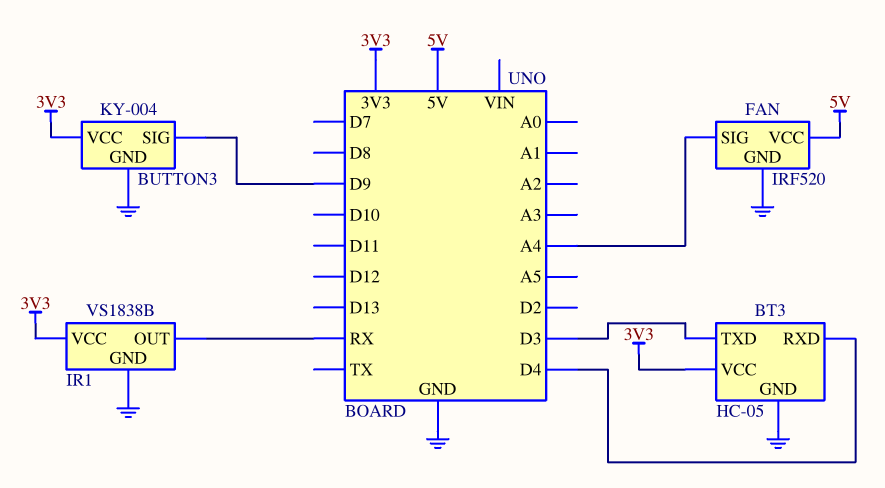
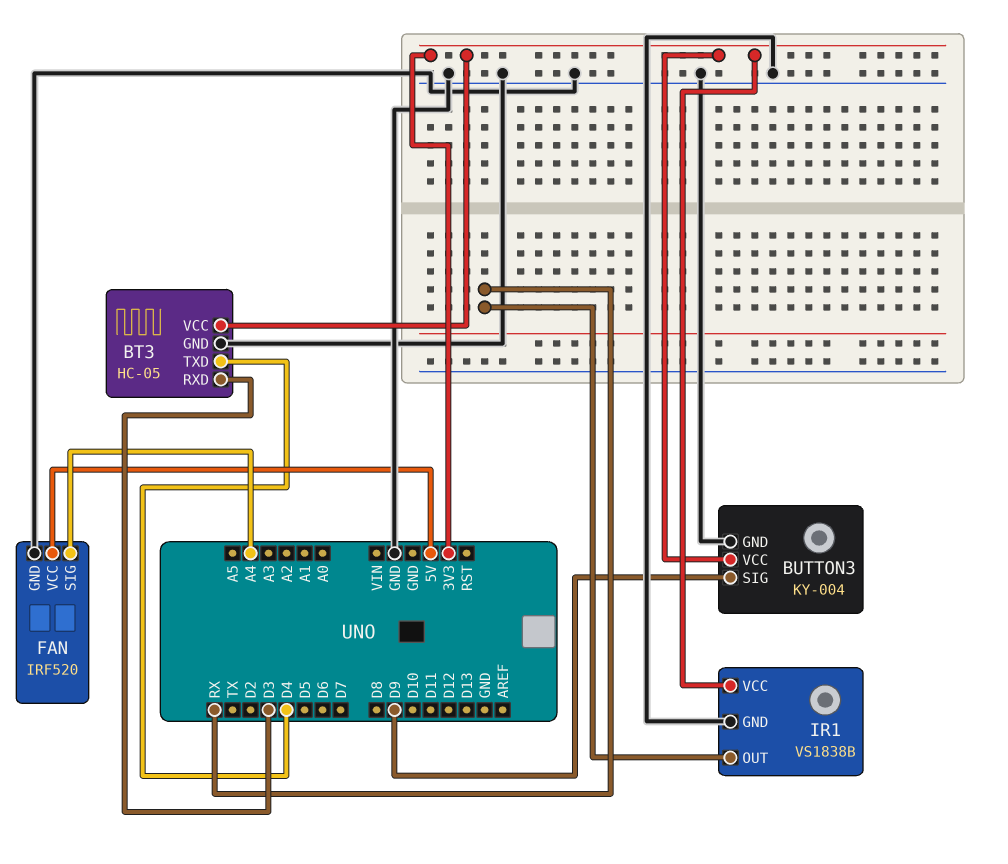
BT3 pin RXD: D4 -> D3
BT3 pin TXD: D3 -> D4

